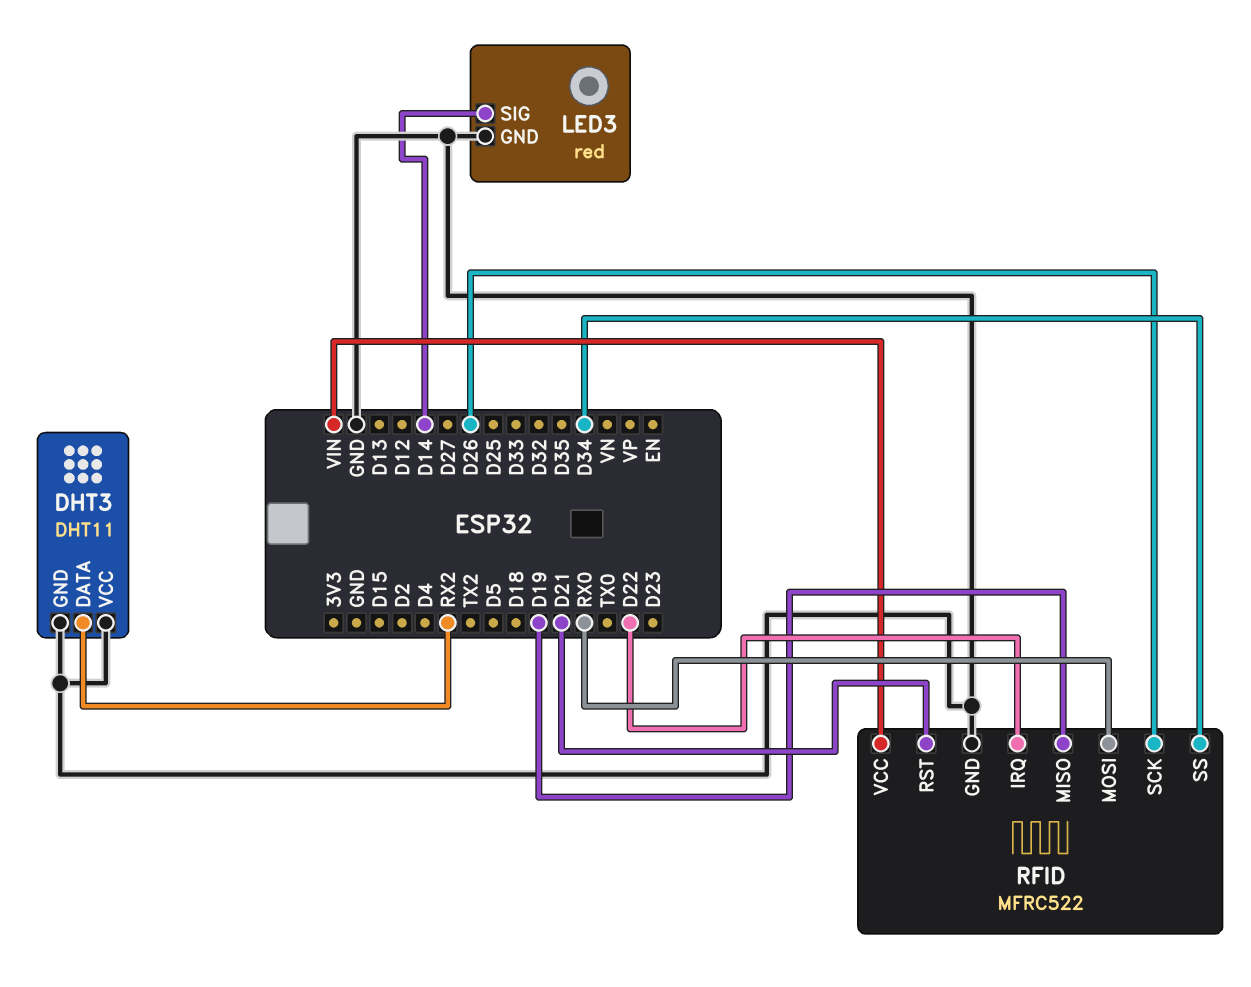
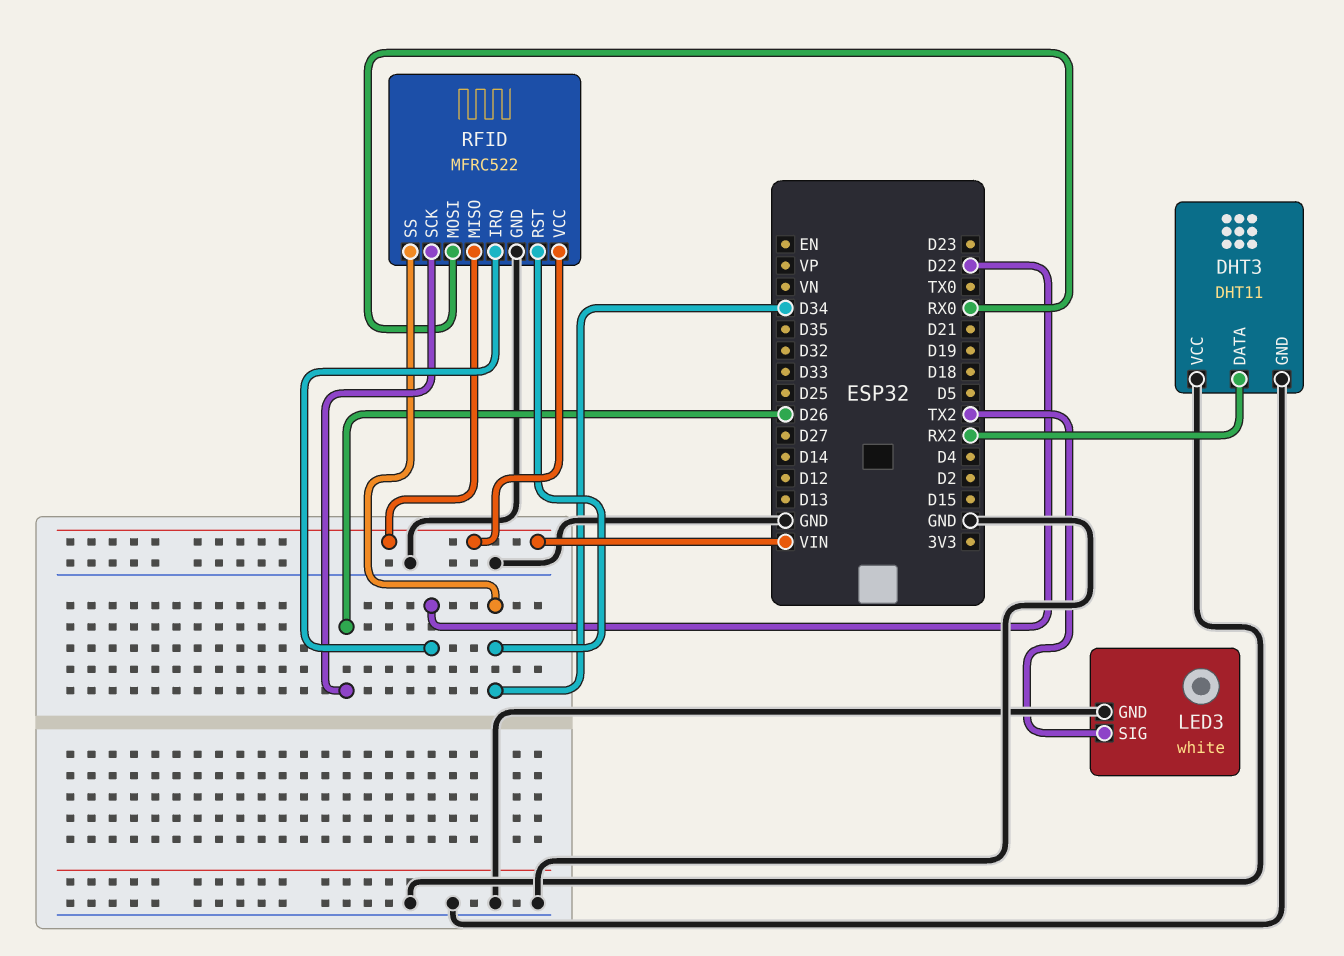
LED3: red -> white
LED3 pin SIG: D14 -> TX2
RFID pin MISO: D19 -> VIN
RFID pin RST: D21 -> D34

